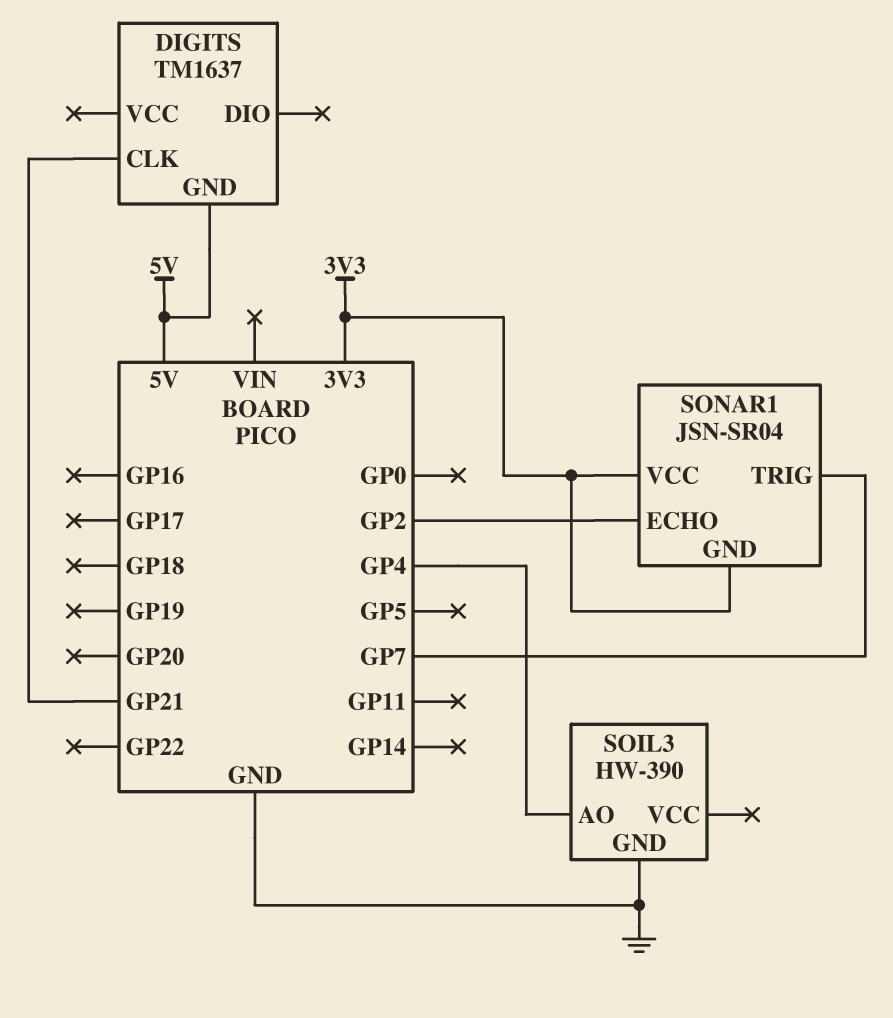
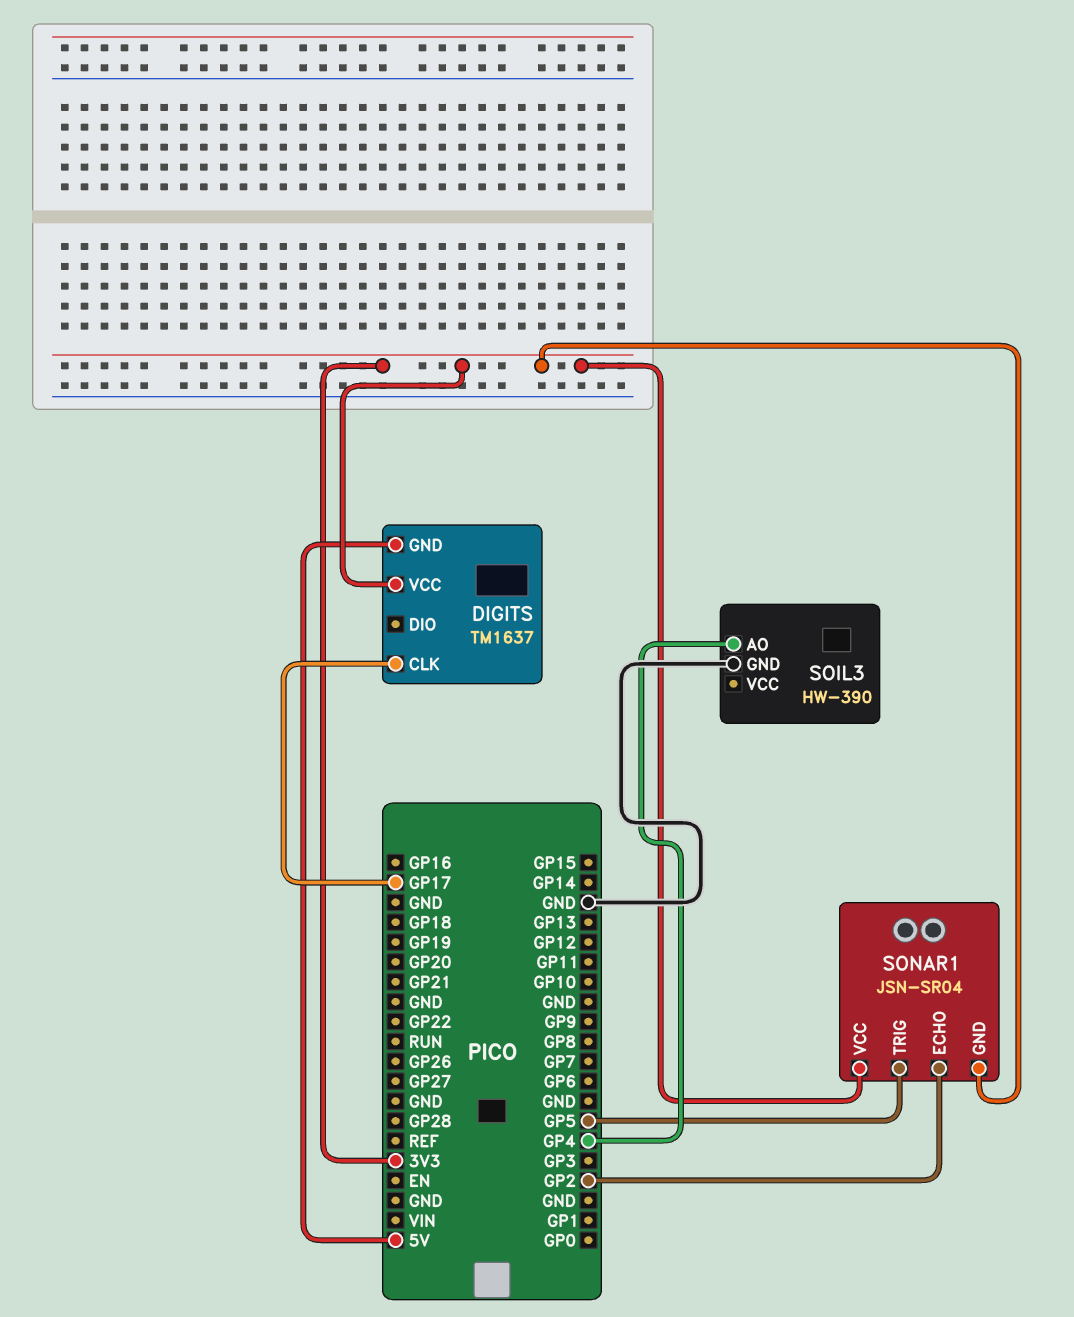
DIGITS pin CLK: GP21 -> GP17
DIGITS pin VCC: none -> 3V3
SONAR1 pin TRIG: GP7 -> GP5

